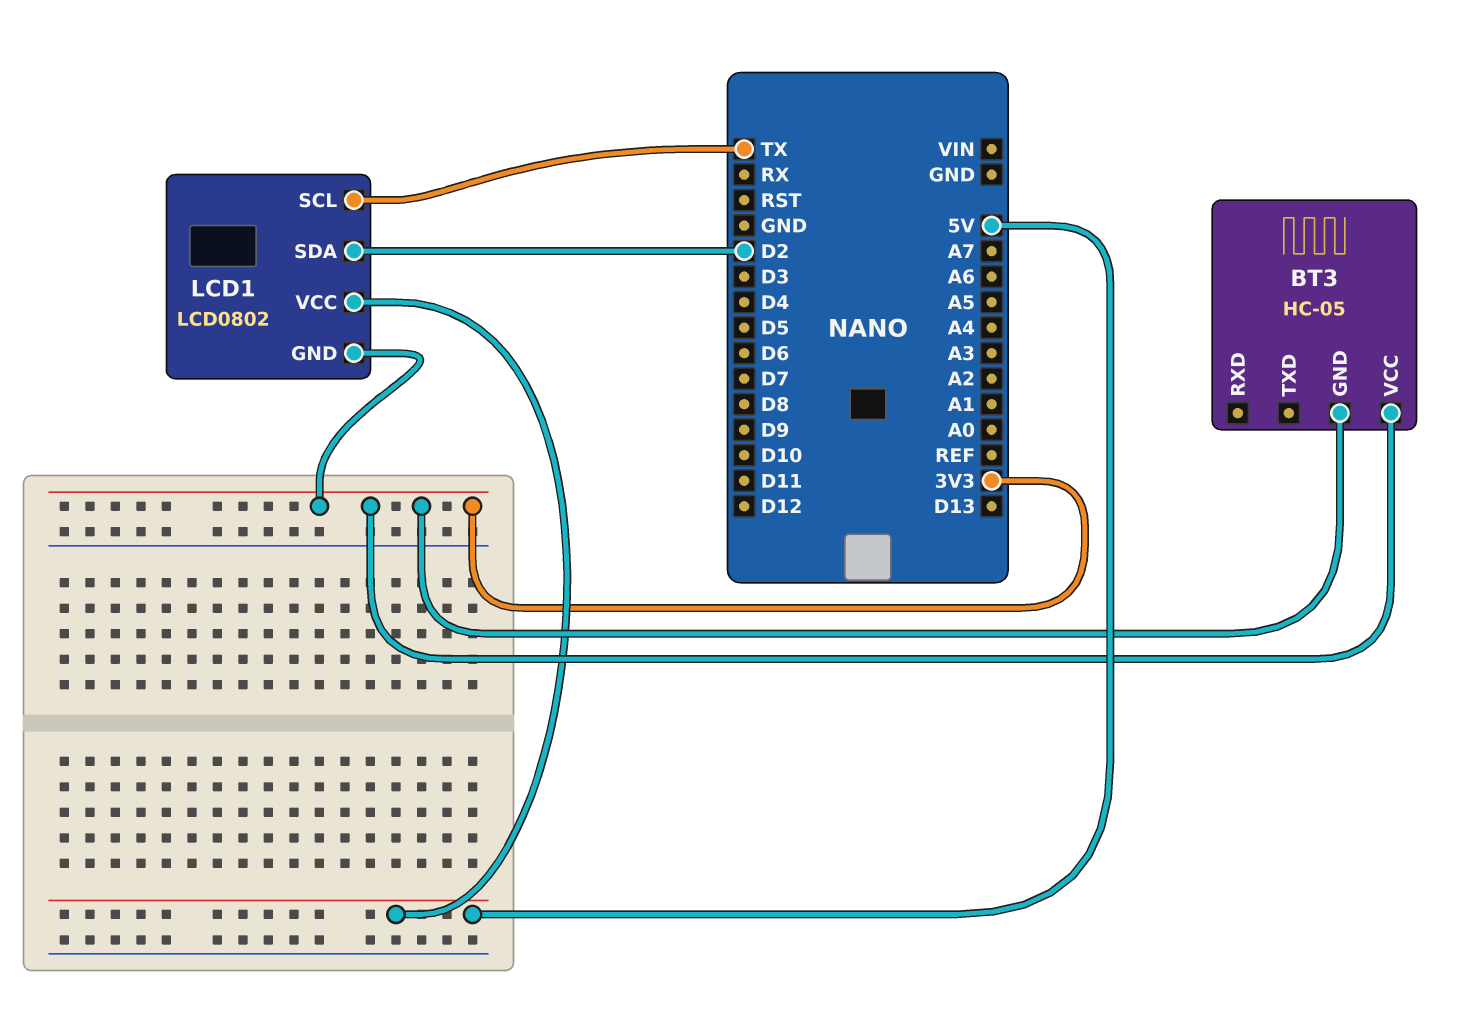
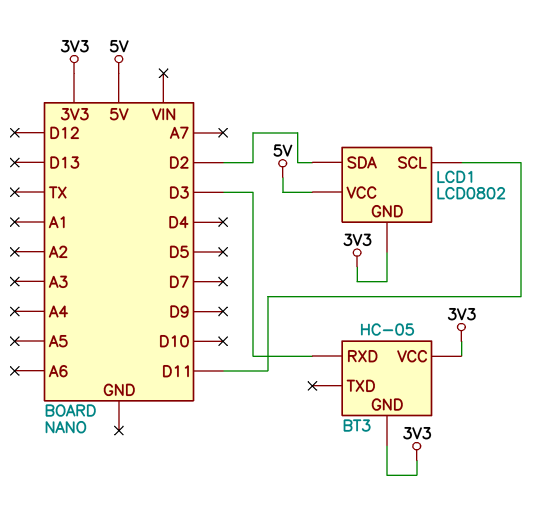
BT3 pin RXD: none -> D3
LCD1 pin SCL: TX -> D11

